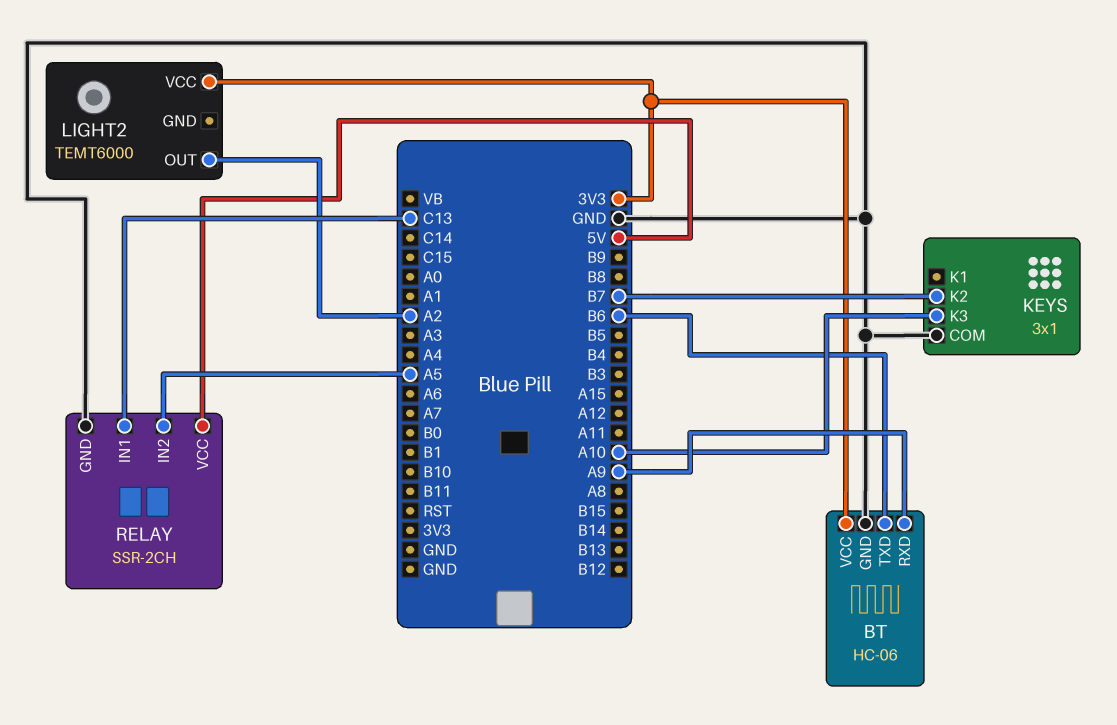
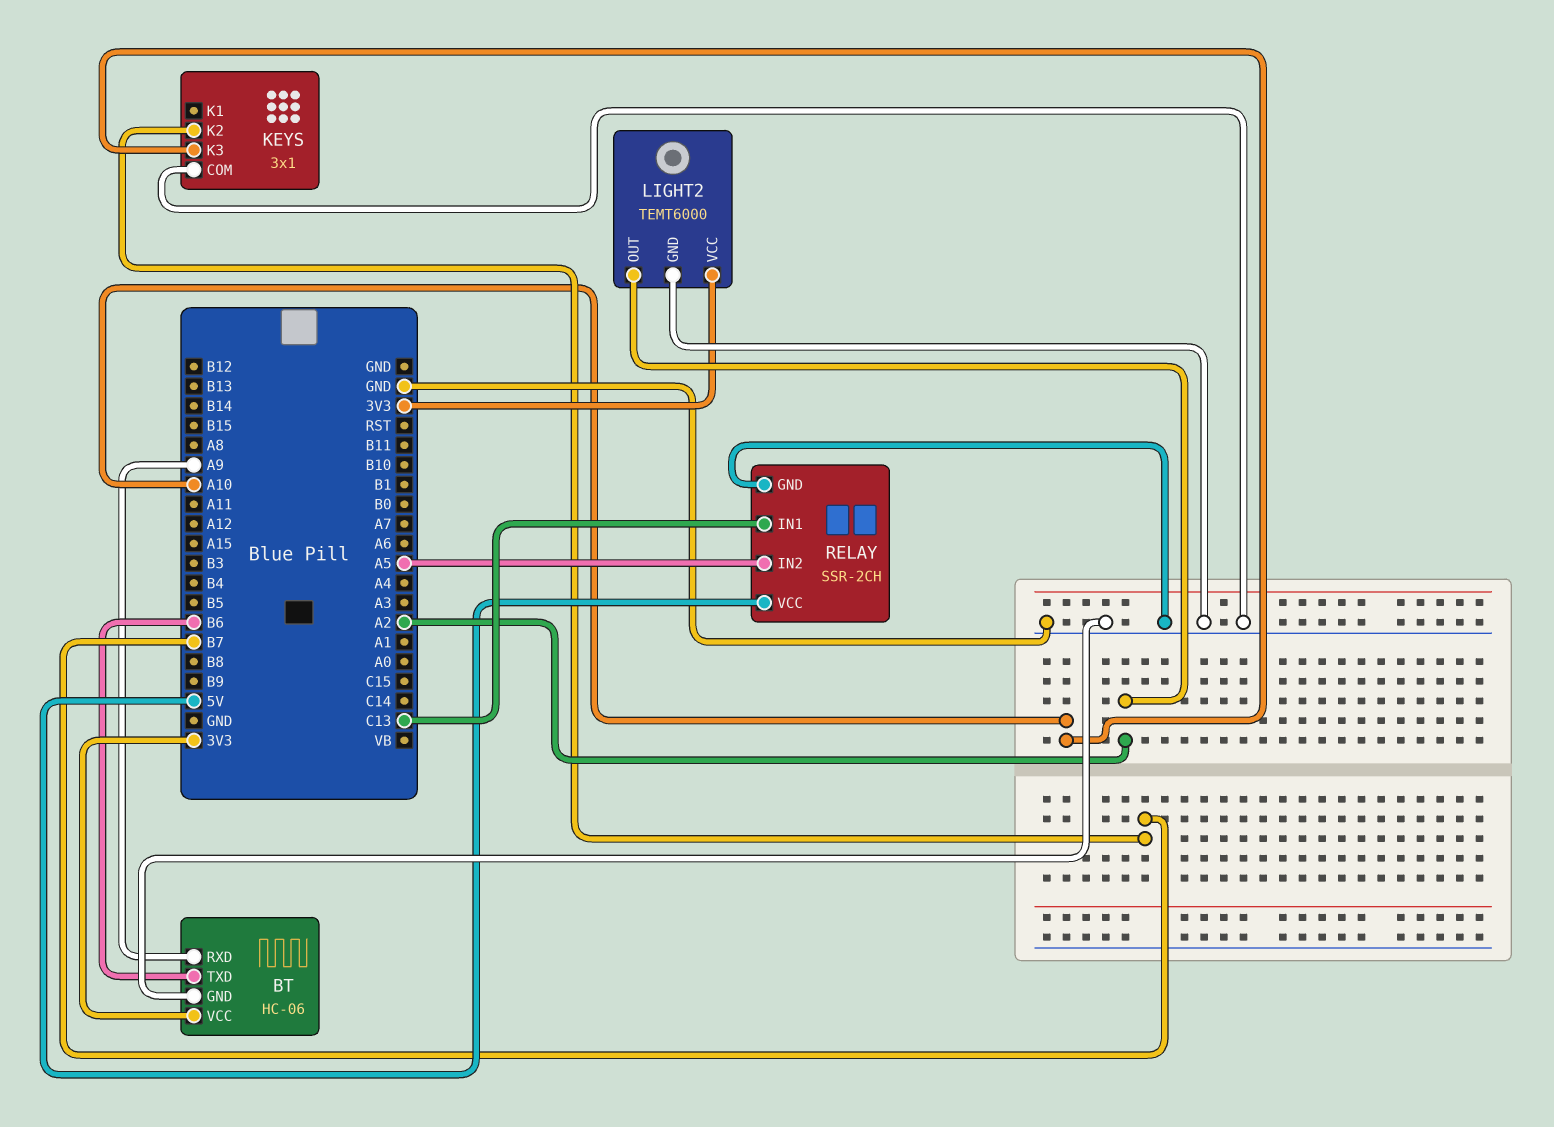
LIGHT2 pin GND: none -> GND

